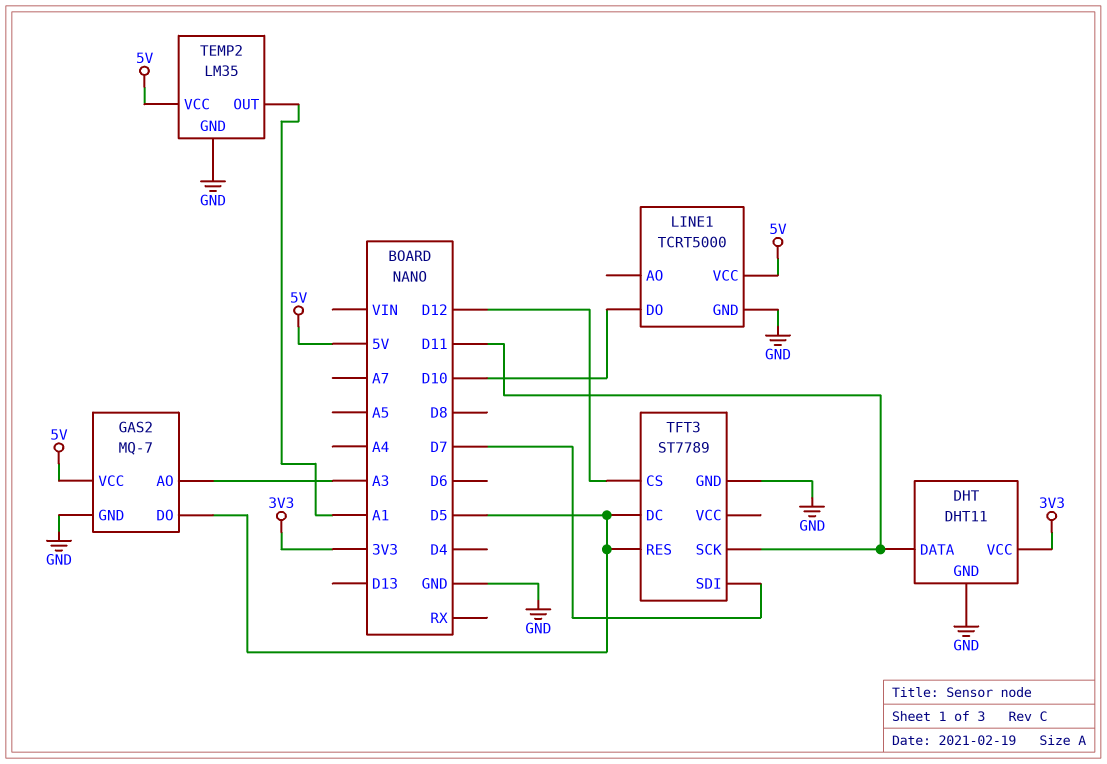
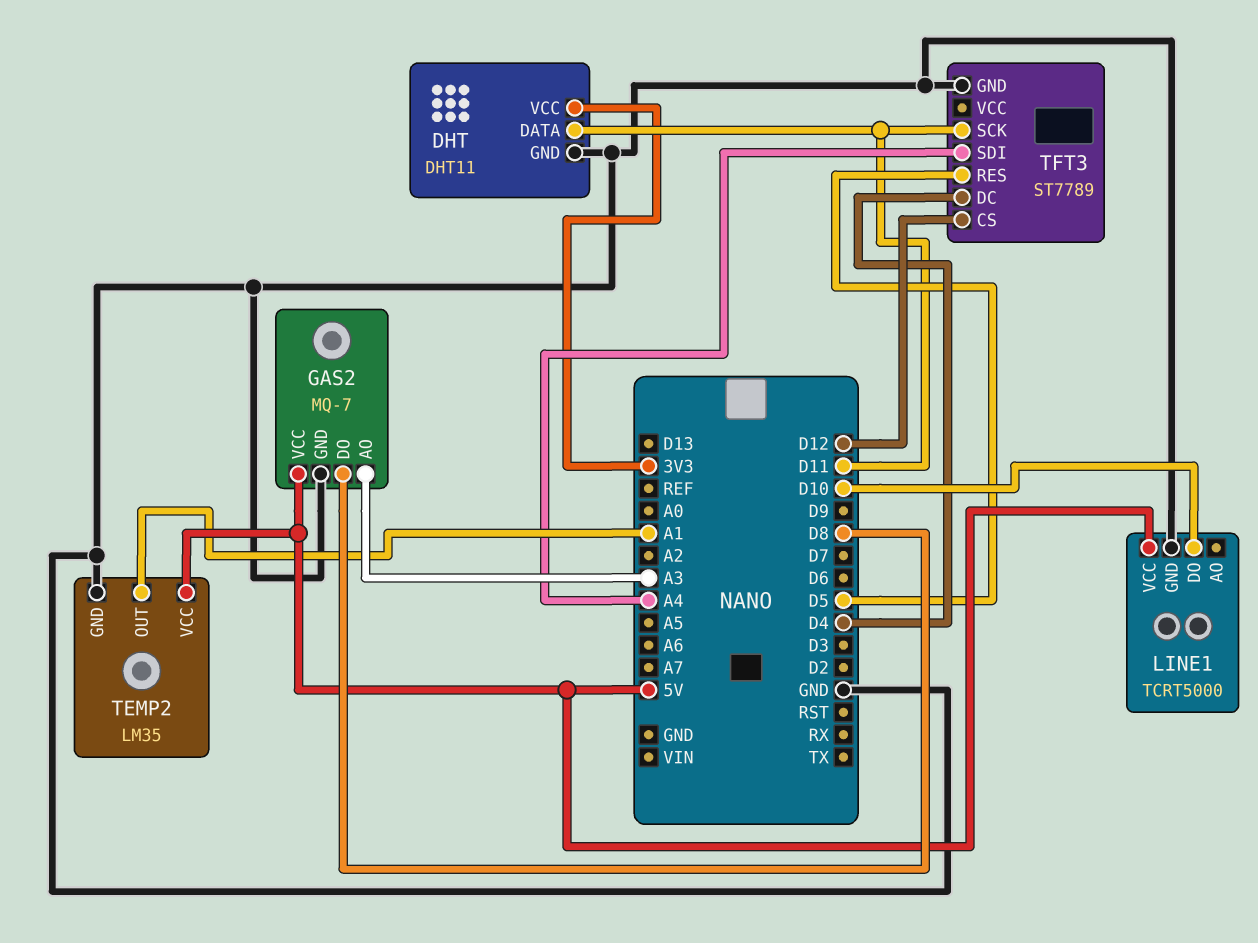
GAS2 pin DO: D5 -> D8
TFT3 pin DC: D5 -> D4
TFT3 pin SDI: D7 -> A4

